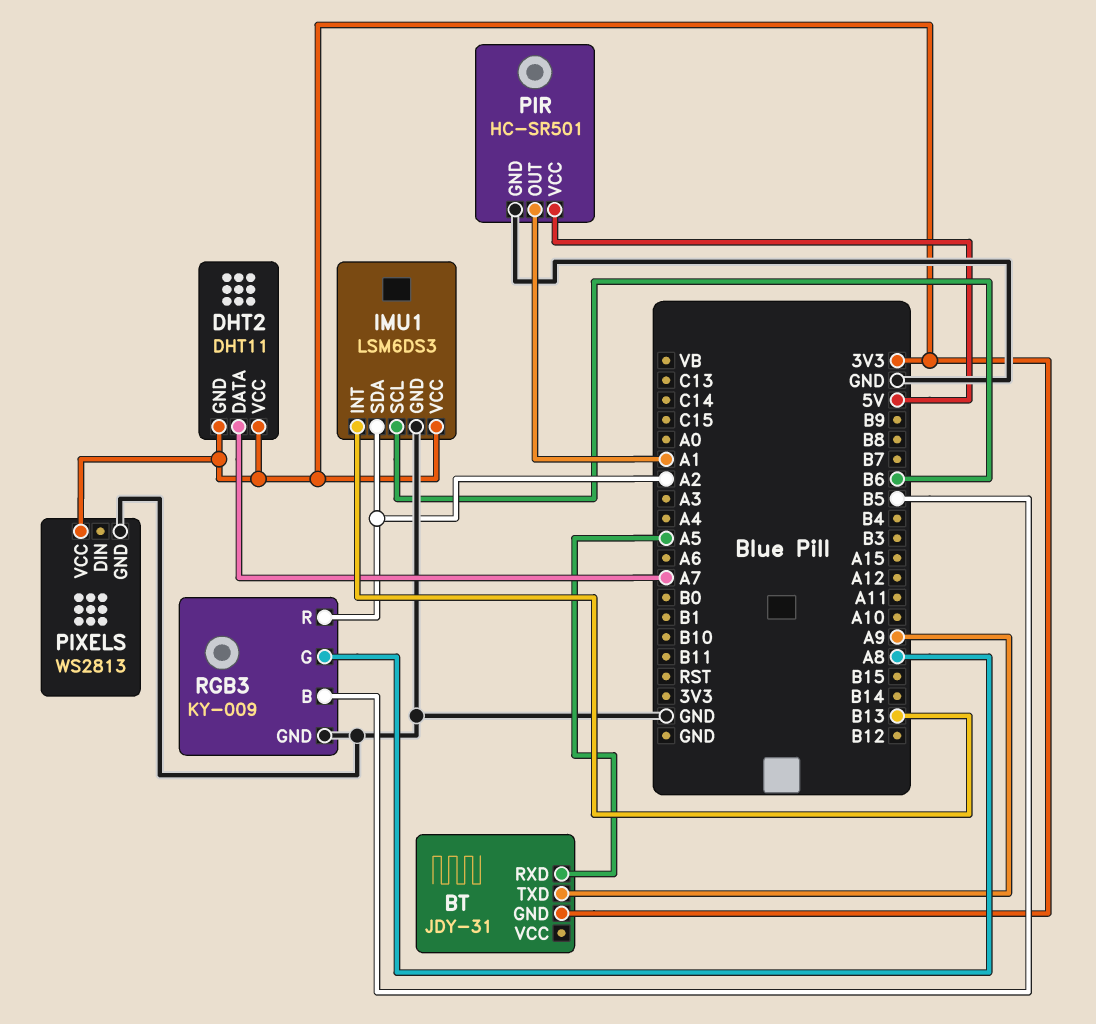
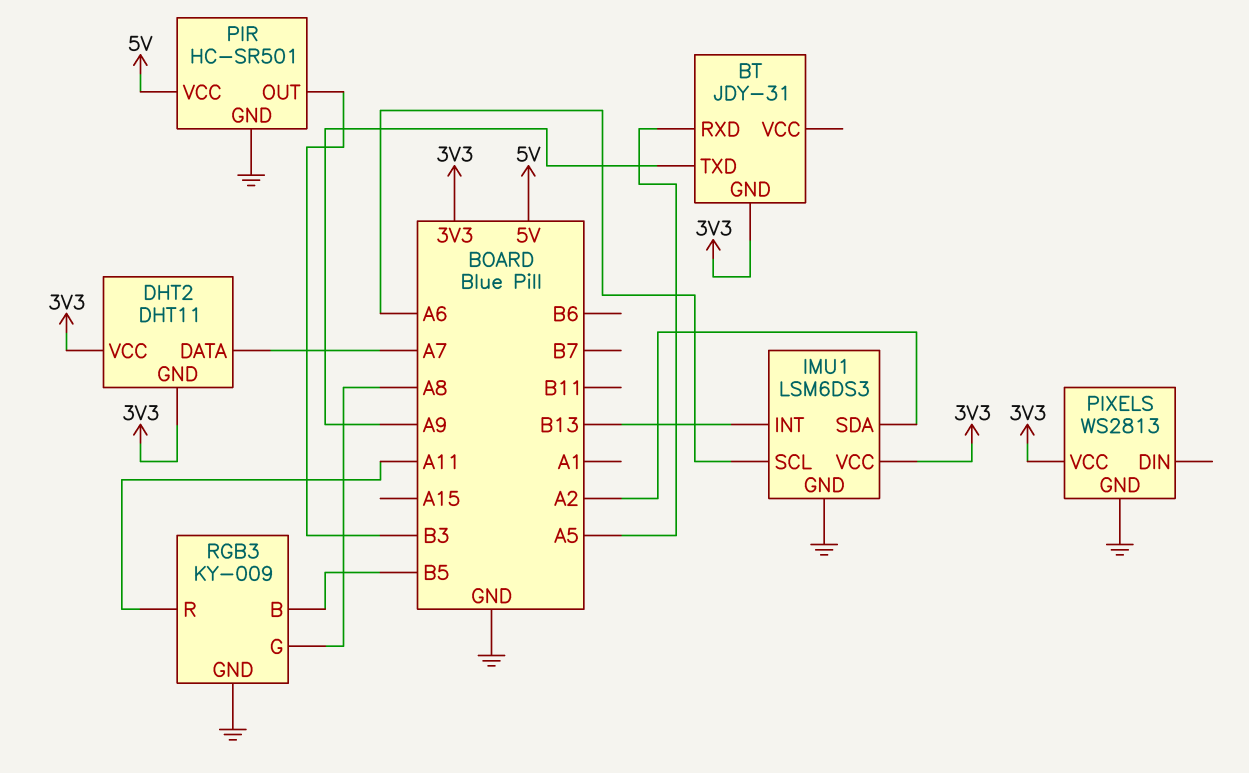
IMU1 pin SCL: B6 -> A6
PIR pin OUT: A1 -> B3
RGB3 pin R: A2 -> A11

